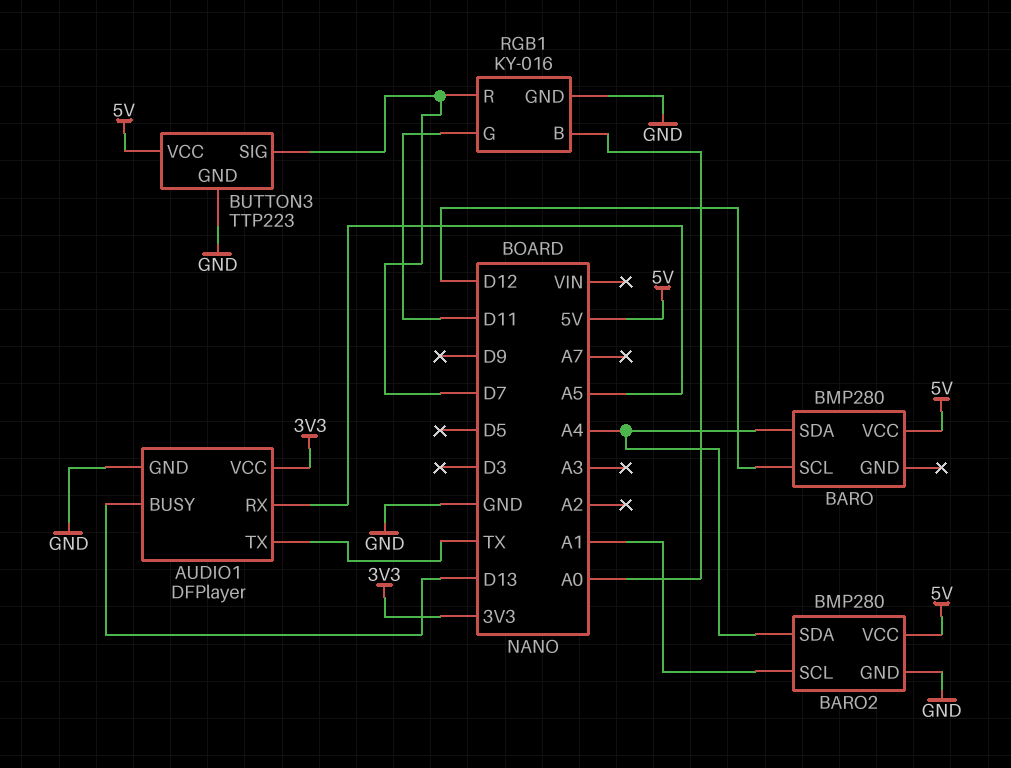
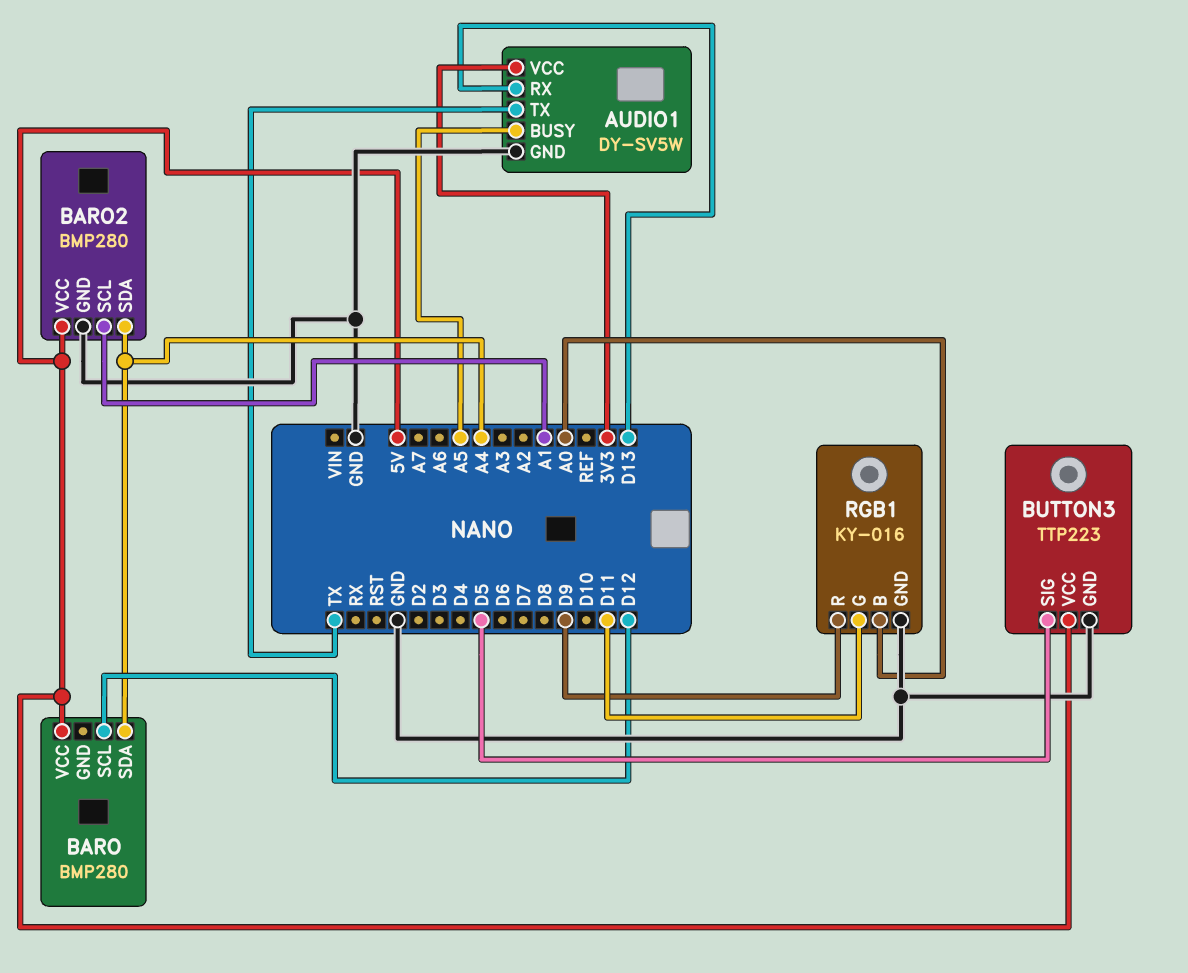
AUDIO1: DFPlayer -> DY-SV5W
AUDIO1 pin BUSY: D13 -> A5
AUDIO1 pin RX: A5 -> D13
BUTTON3 pin SIG: D7 -> D5
RGB1 pin R: D7 -> D9

